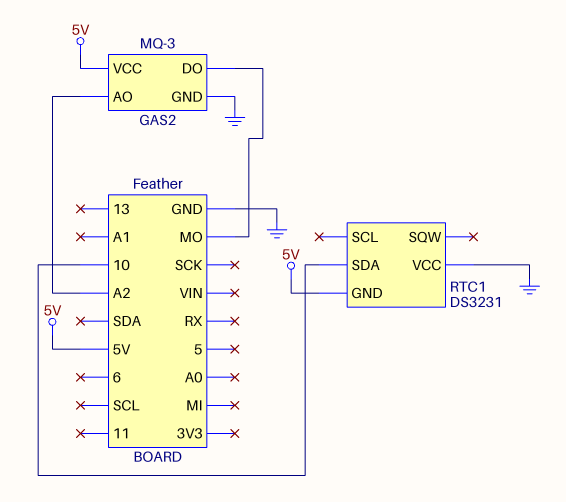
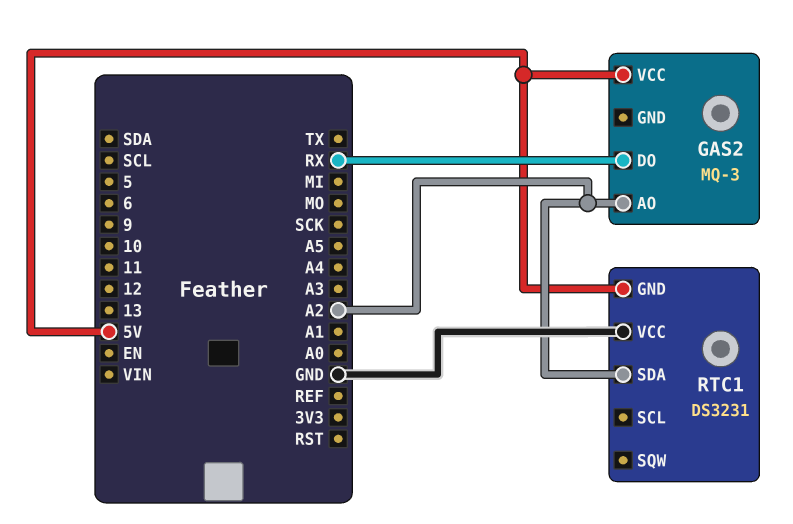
GAS2 pin DO: MO -> RX
GAS2 pin GND: GND -> none
RTC1 pin SDA: 10 -> A2

